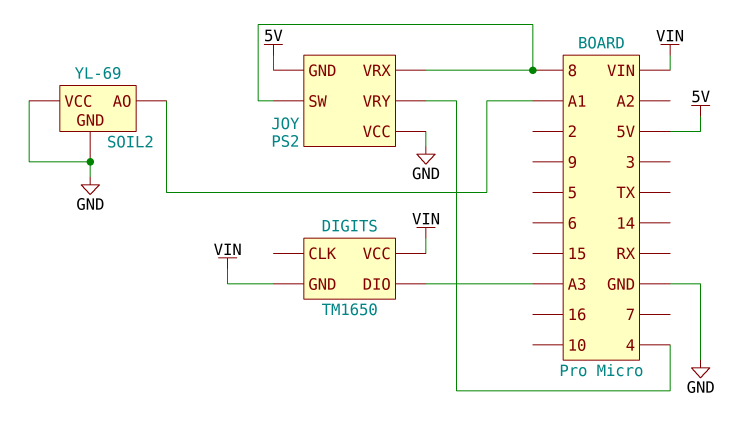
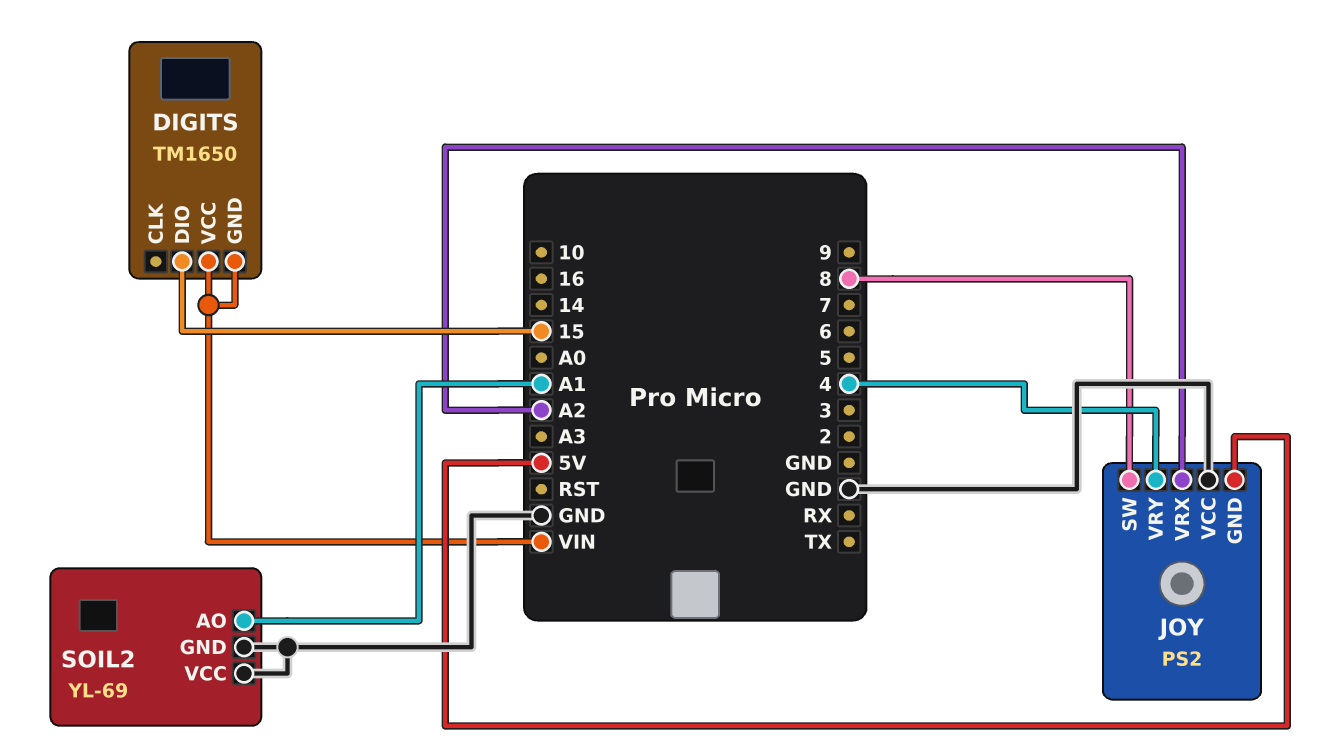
DIGITS pin DIO: A3 -> 15
JOY pin VRX: 8 -> A2

